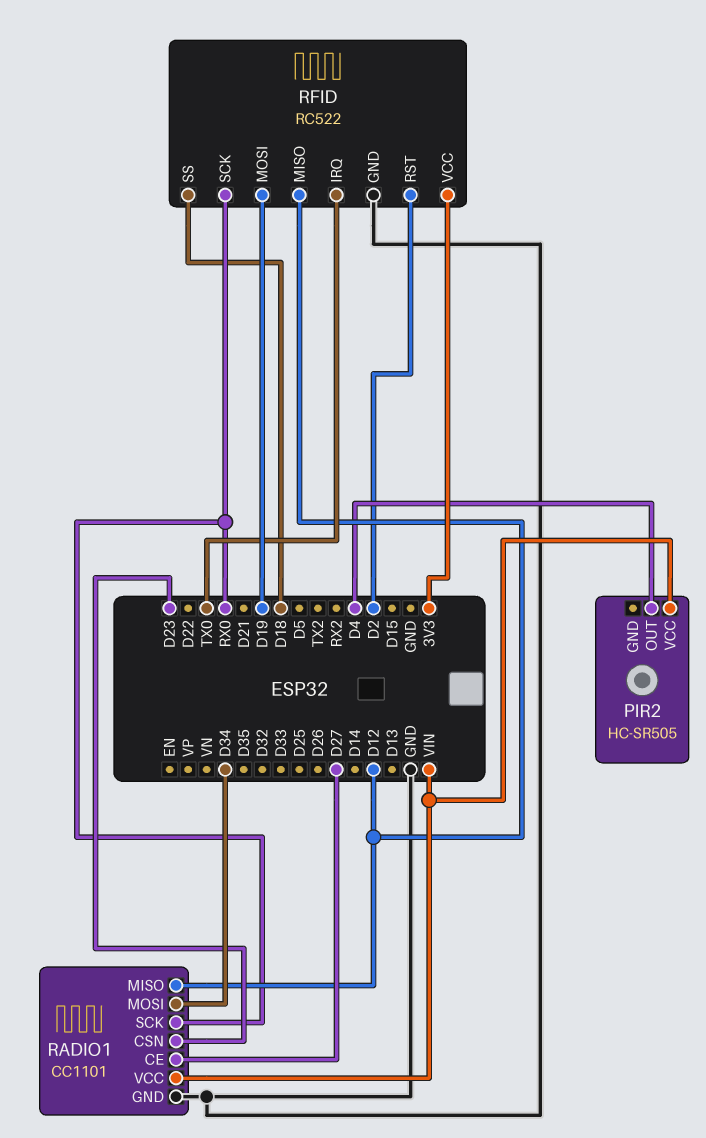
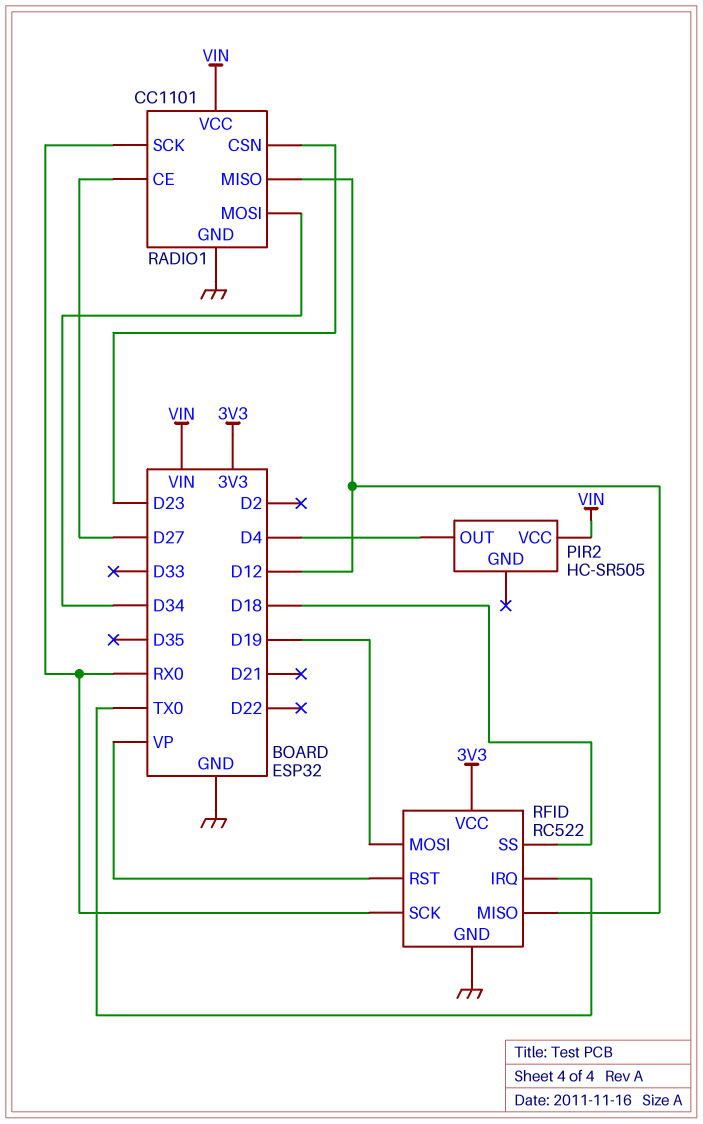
RFID pin RST: D2 -> VP

